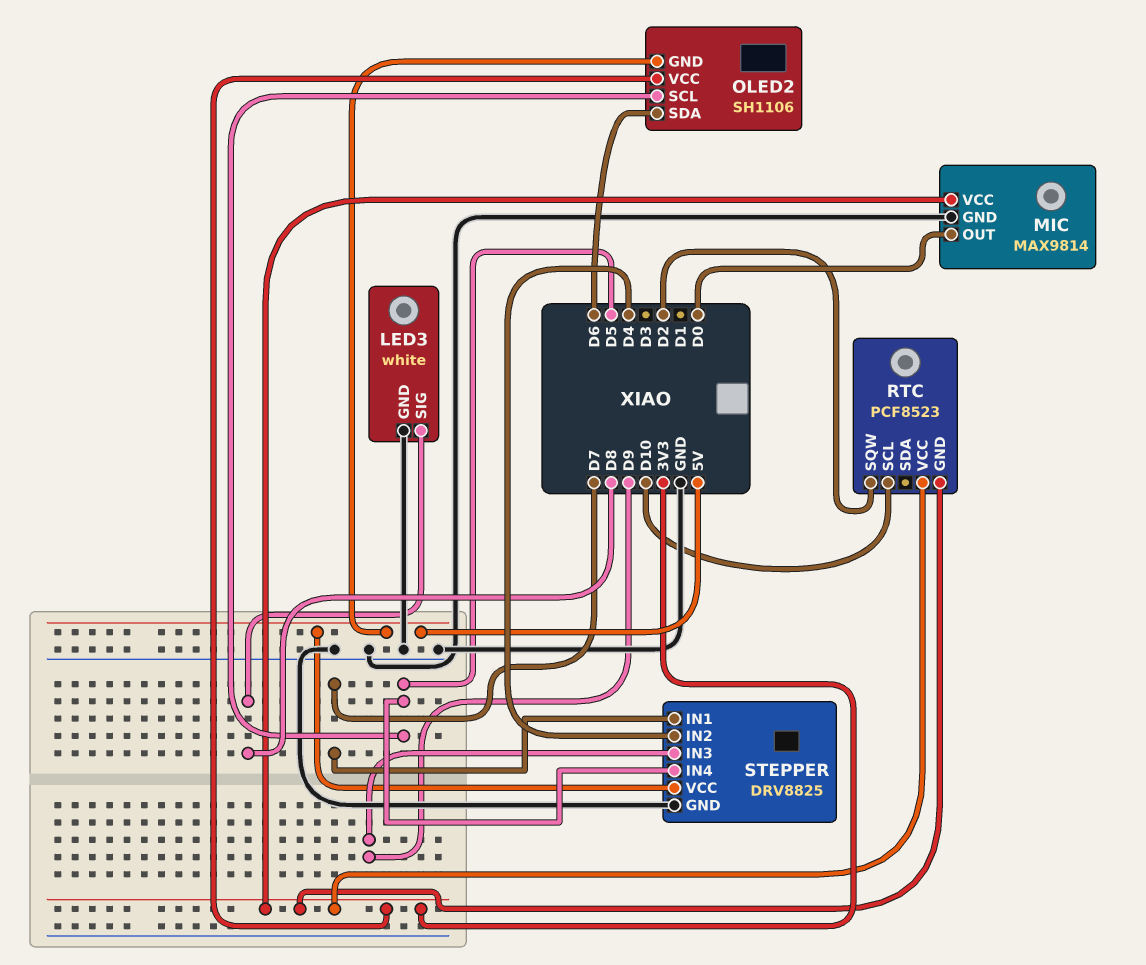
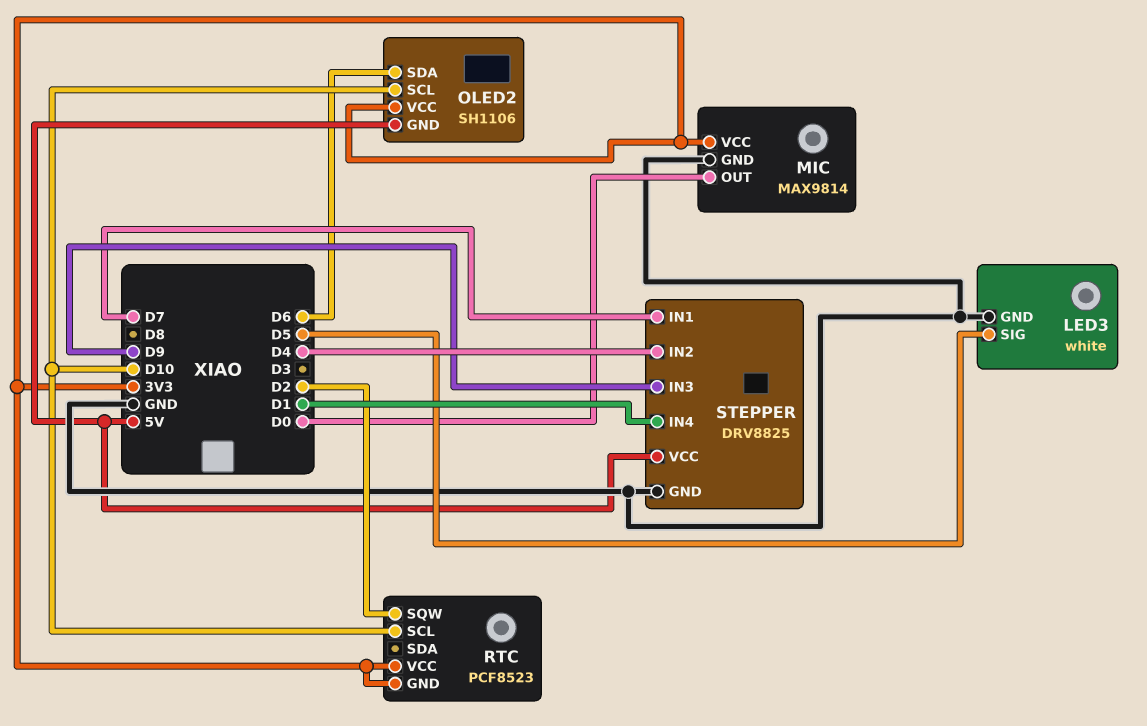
LED3 pin SIG: D8 -> D5
OLED2 pin SCL: D5 -> D10
STEPPER pin IN4: D5 -> D1

